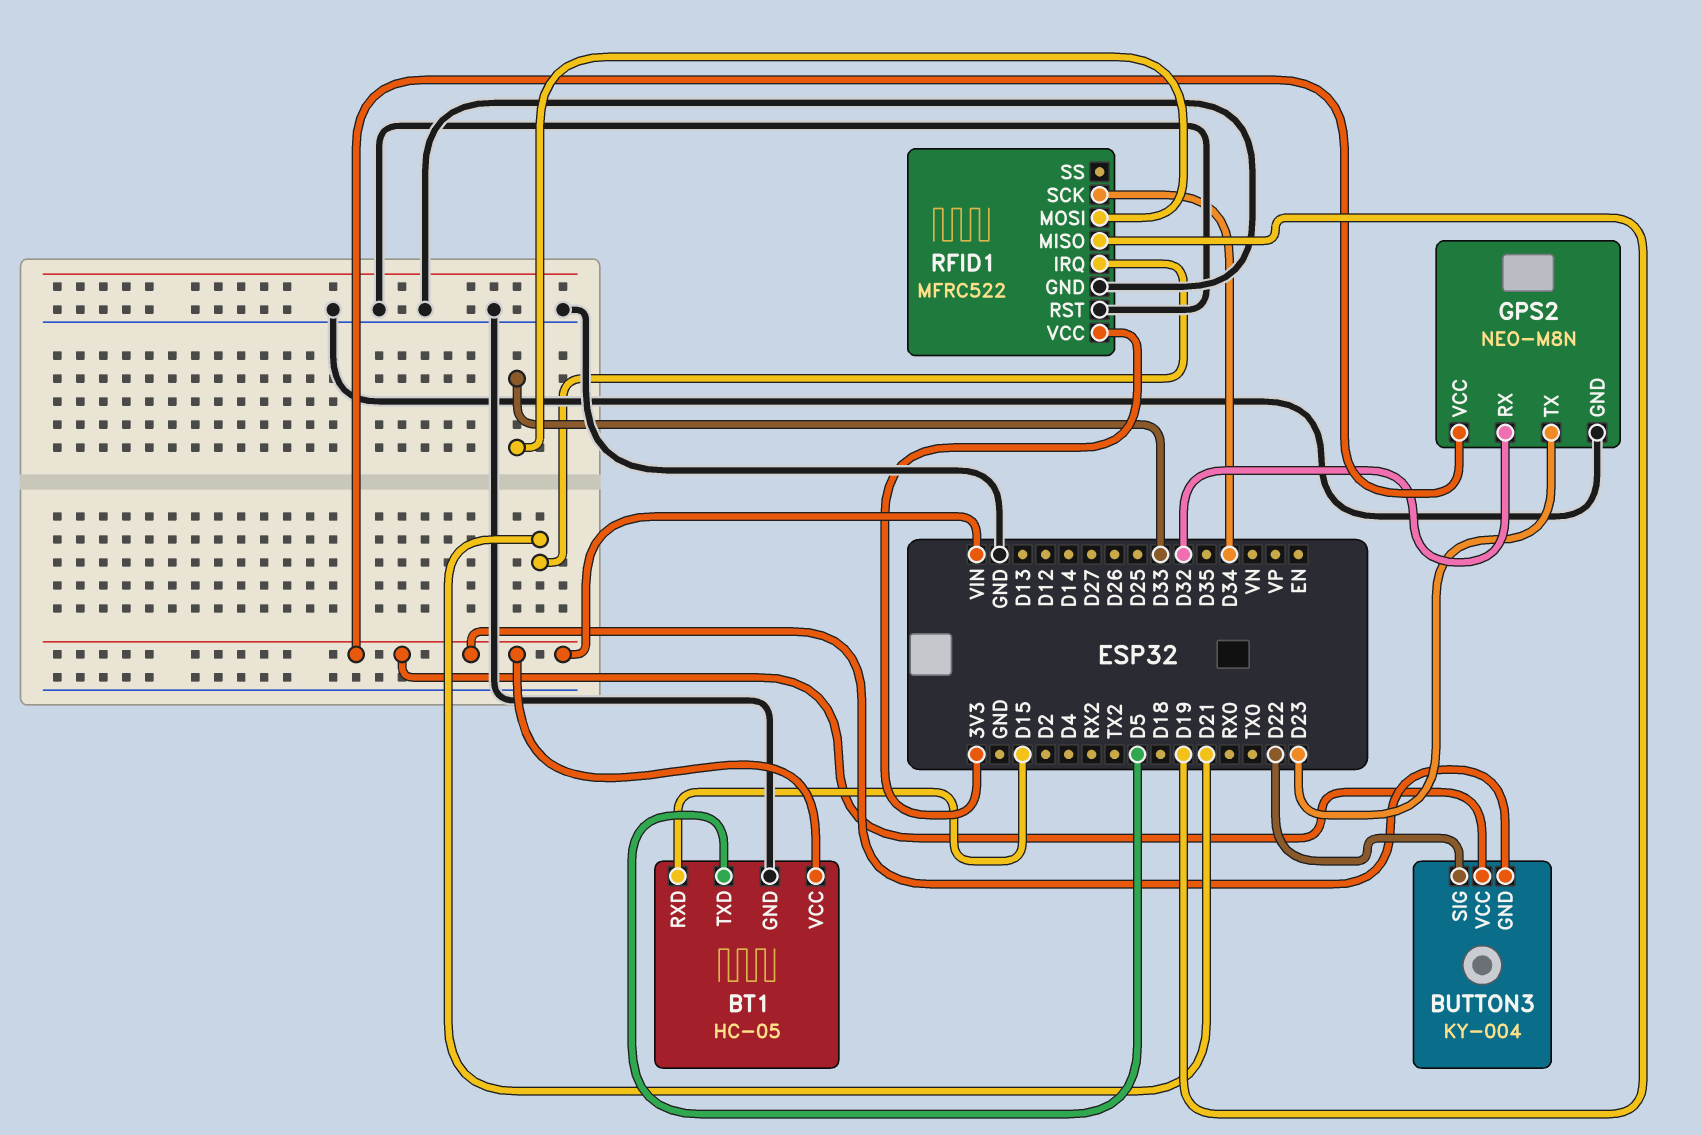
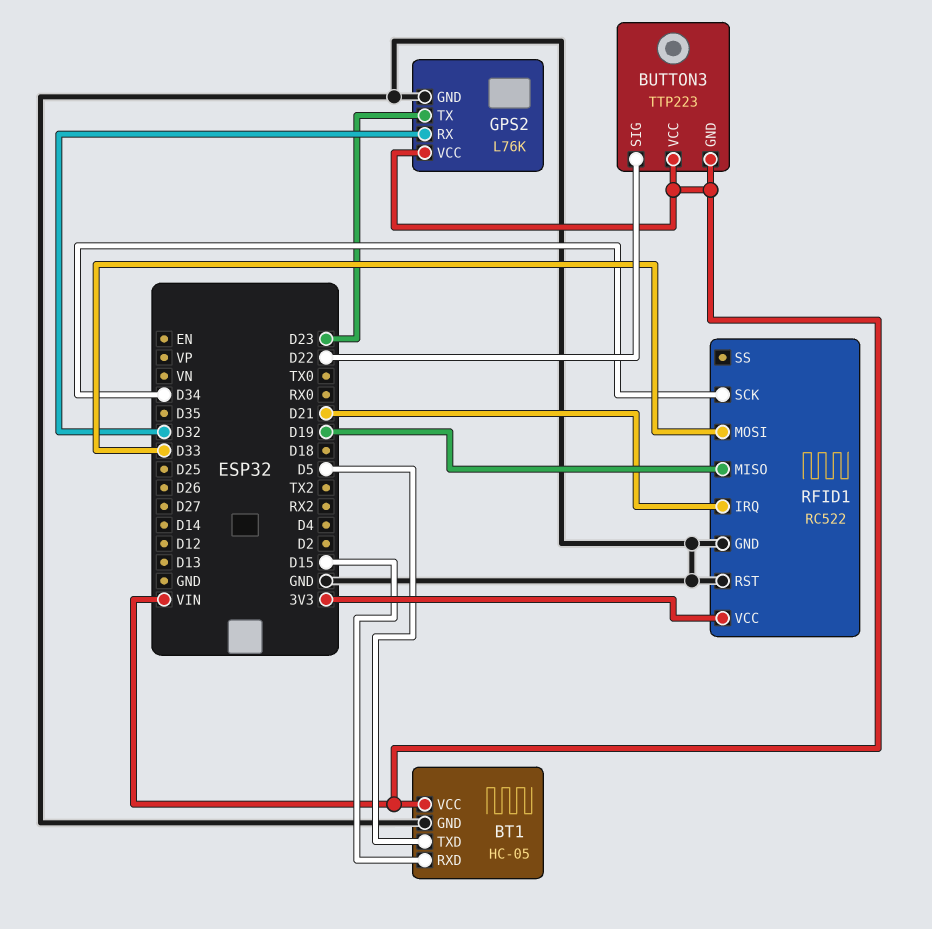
BUTTON3: KY-004 -> TTP223
GPS2: NEO-M8N -> L76K
RFID1: MFRC522 -> RC522

